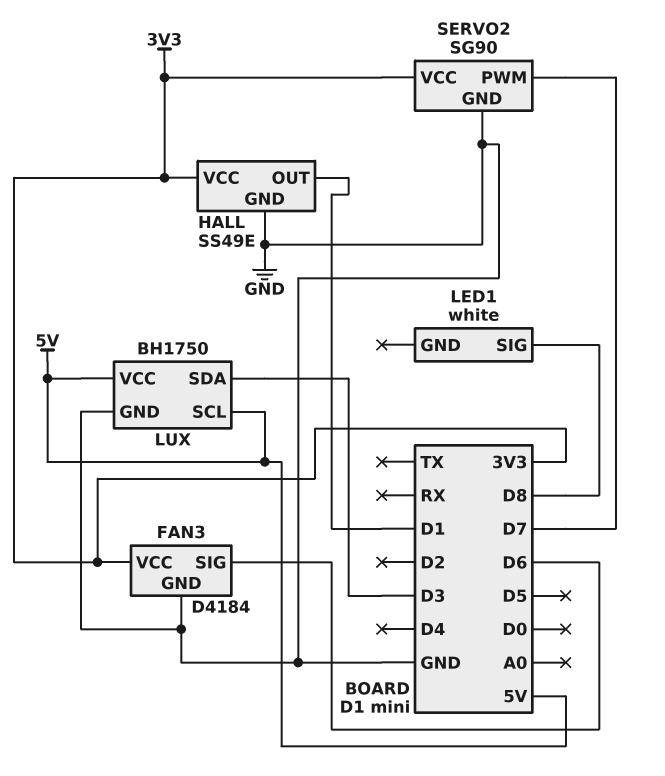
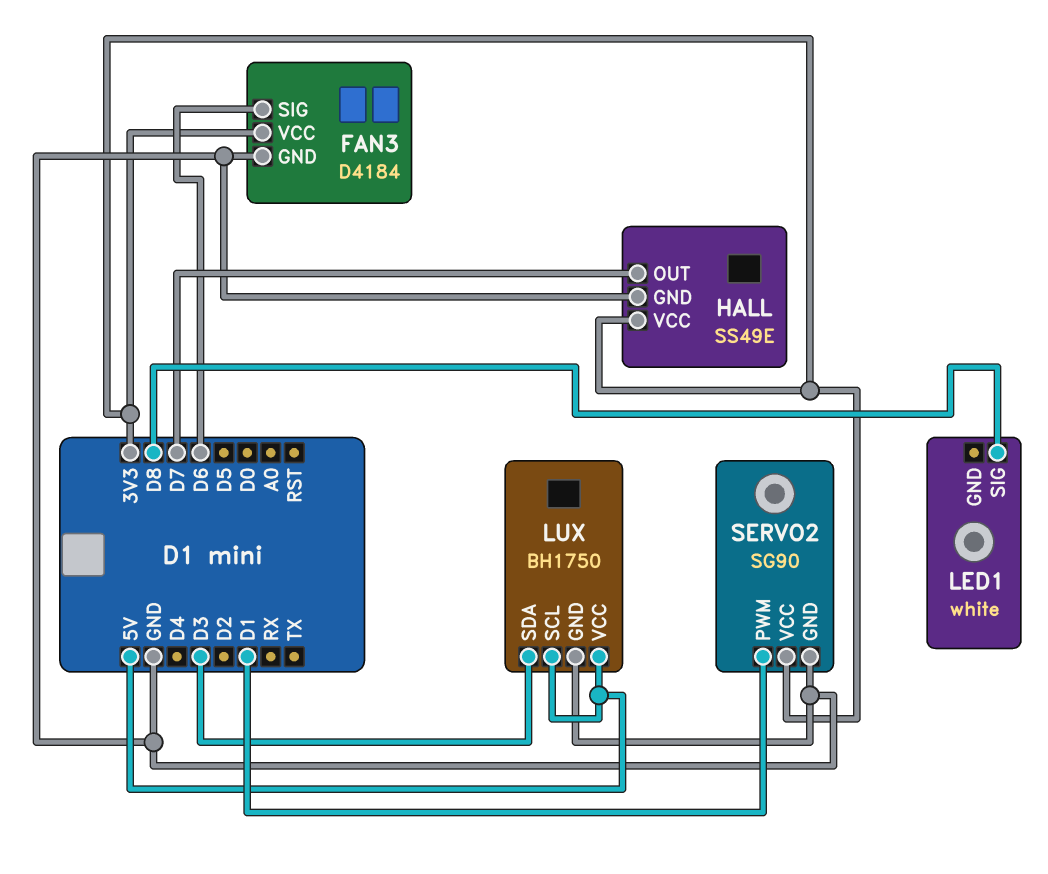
HALL pin OUT: D1 -> D7
SERVO2 pin PWM: D7 -> D1

